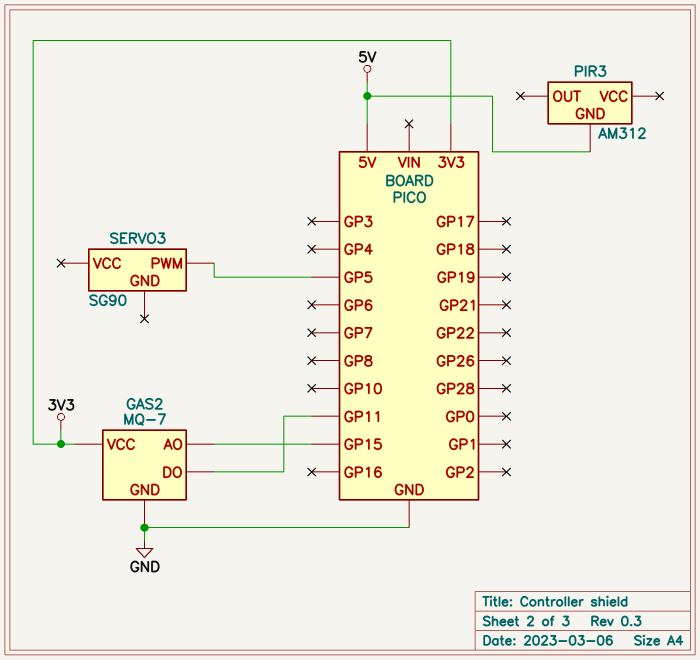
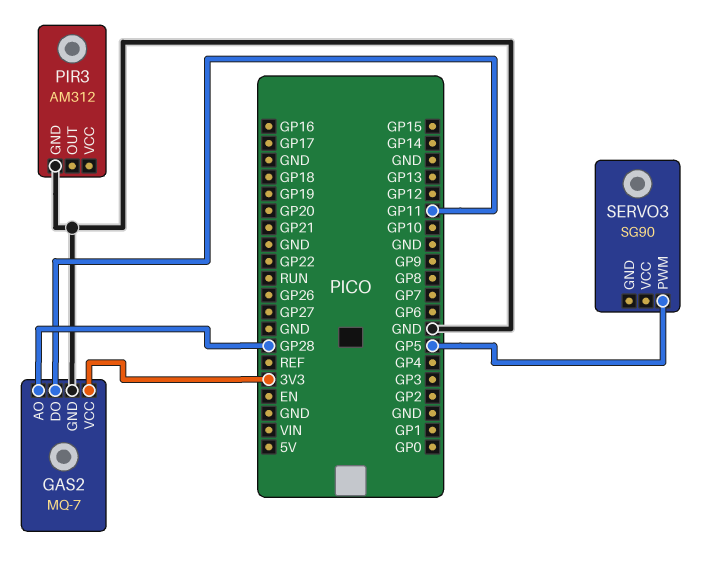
GAS2 pin AO: GP15 -> GP28
PIR3 pin GND: 5V -> GND

